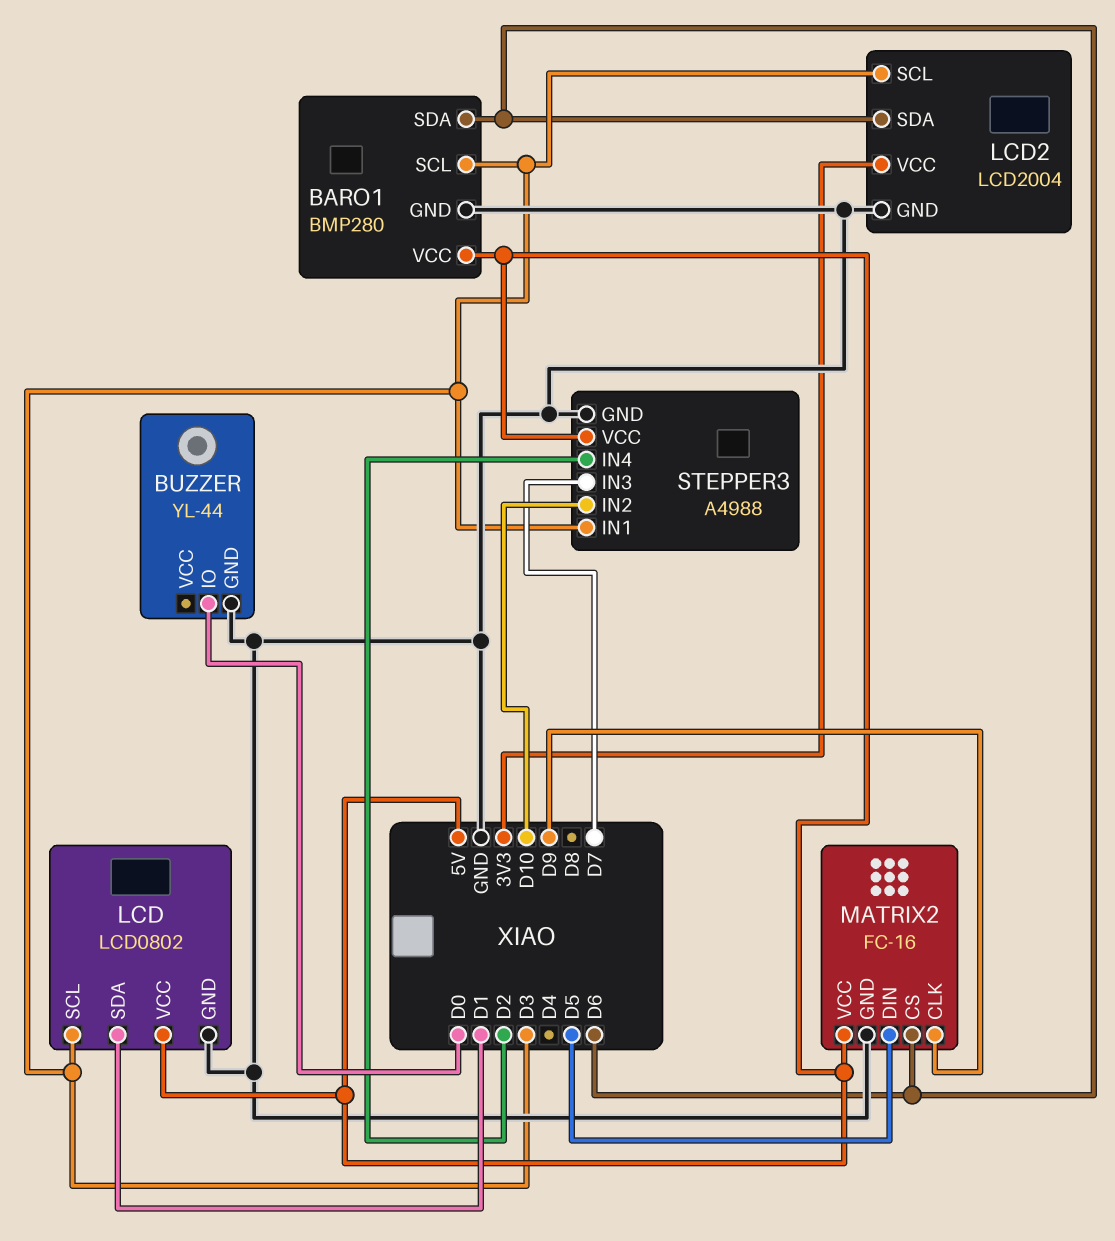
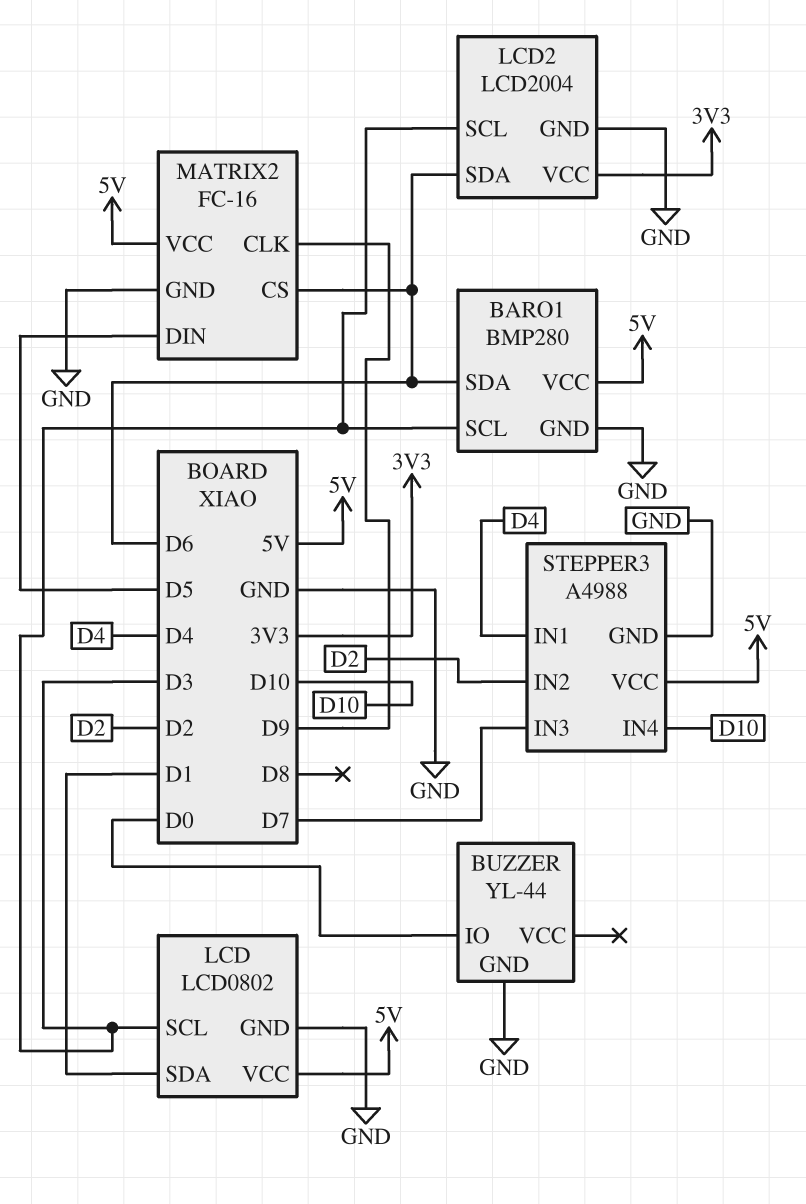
STEPPER3 pin IN1: D3 -> D4
STEPPER3 pin IN2: D10 -> D2
STEPPER3 pin IN4: D2 -> D10

